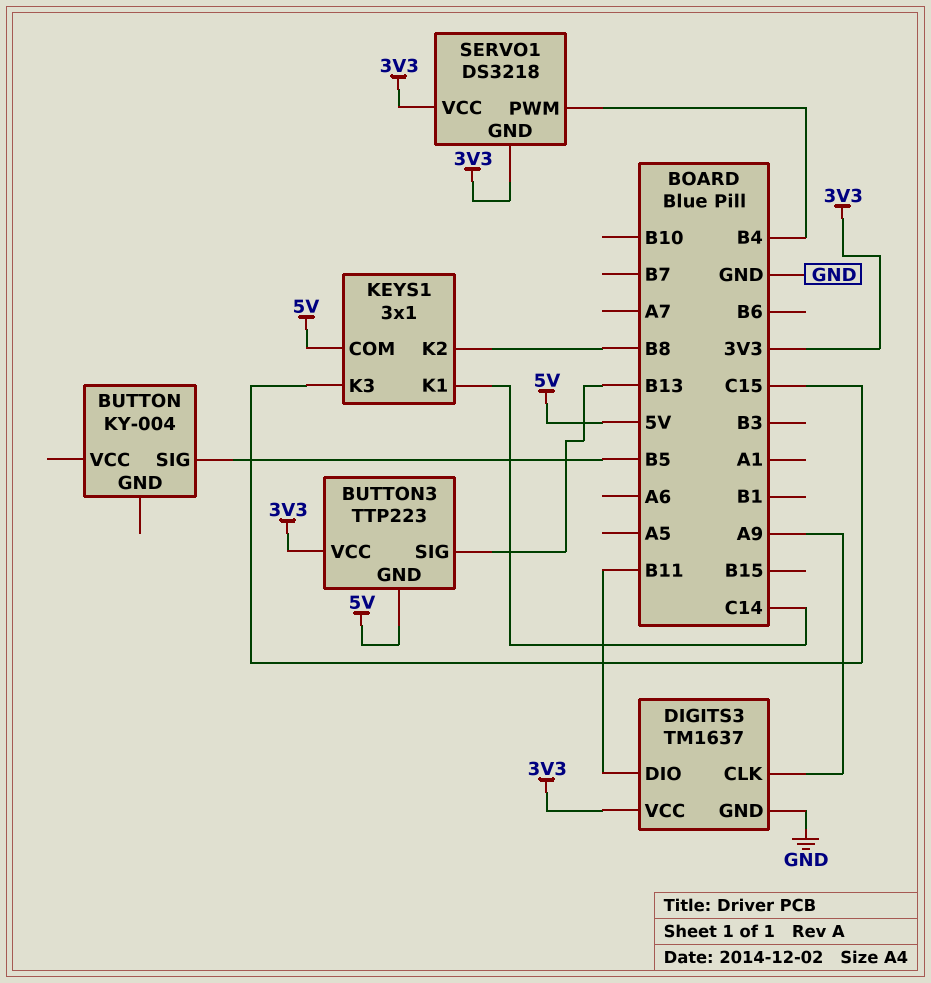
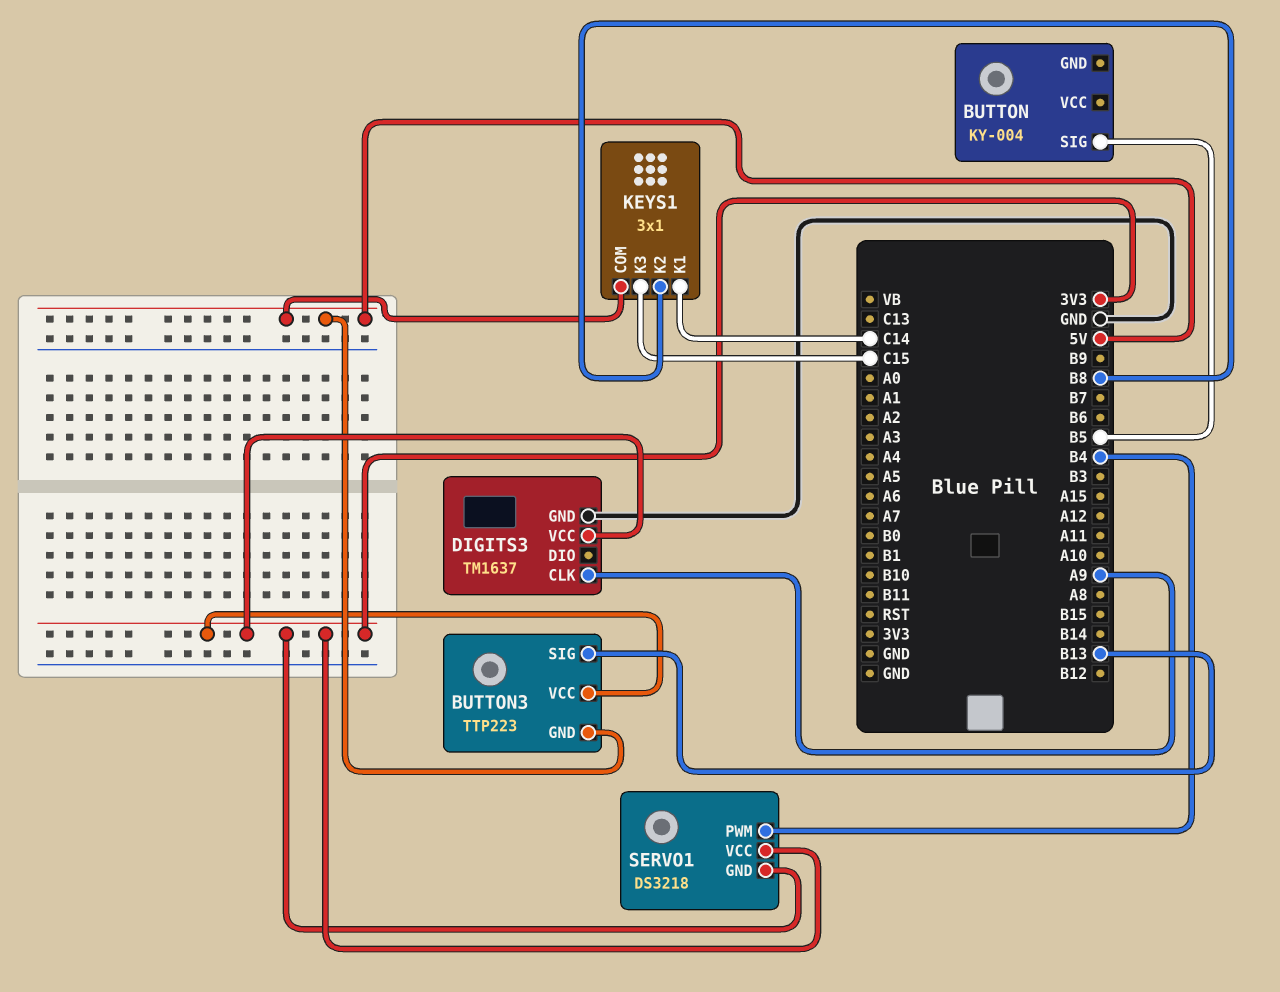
DIGITS3 pin DIO: B11 -> none

